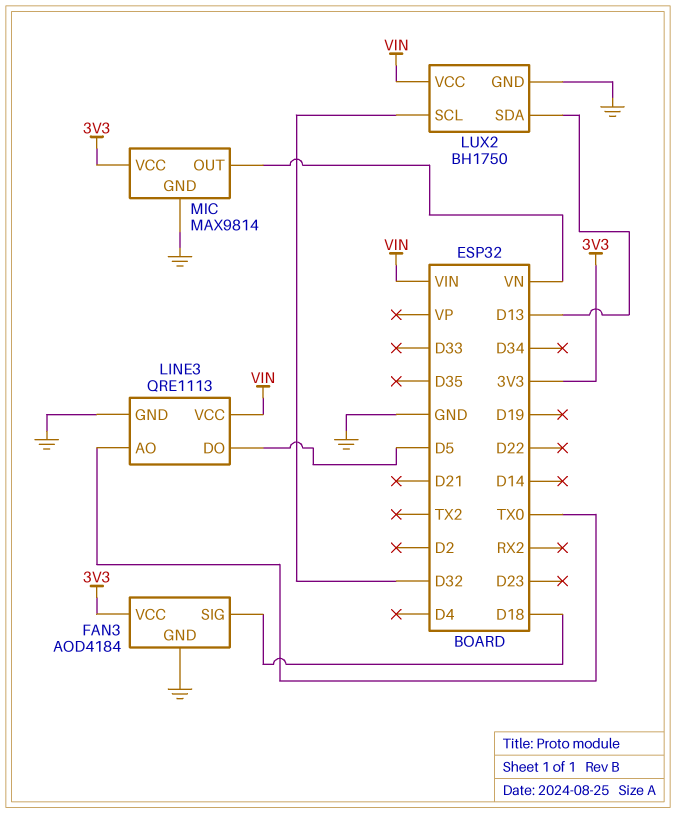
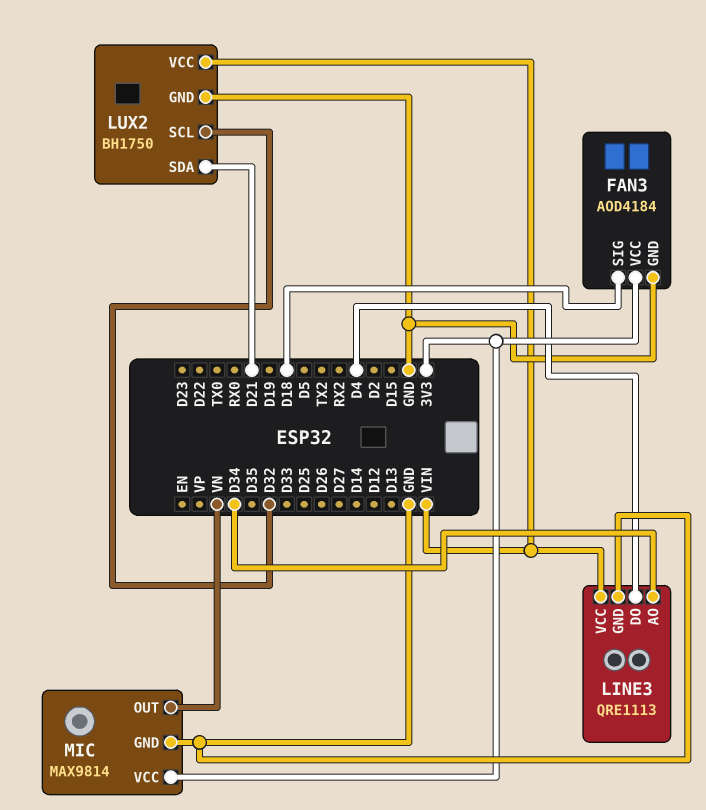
LINE3 pin AO: TX0 -> D34
LINE3 pin DO: D5 -> D4
LUX2 pin SDA: D13 -> D21

